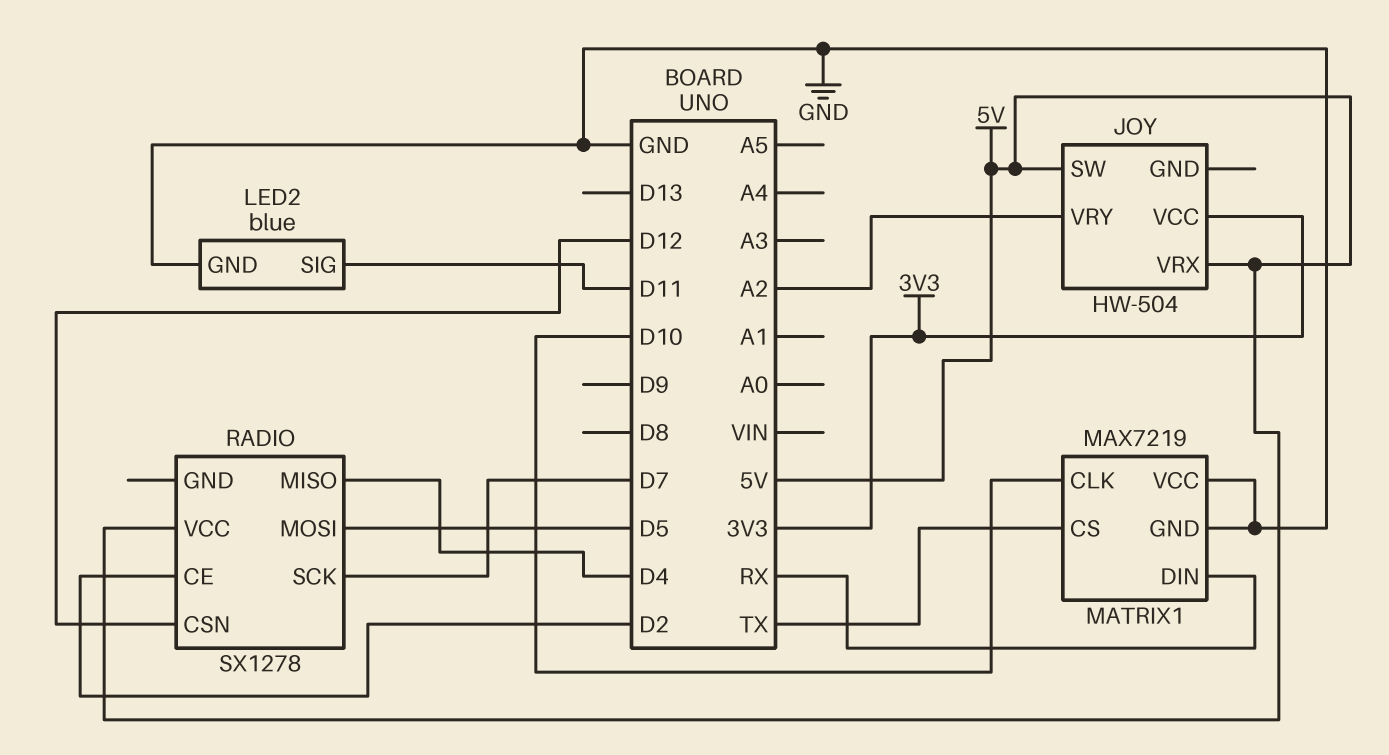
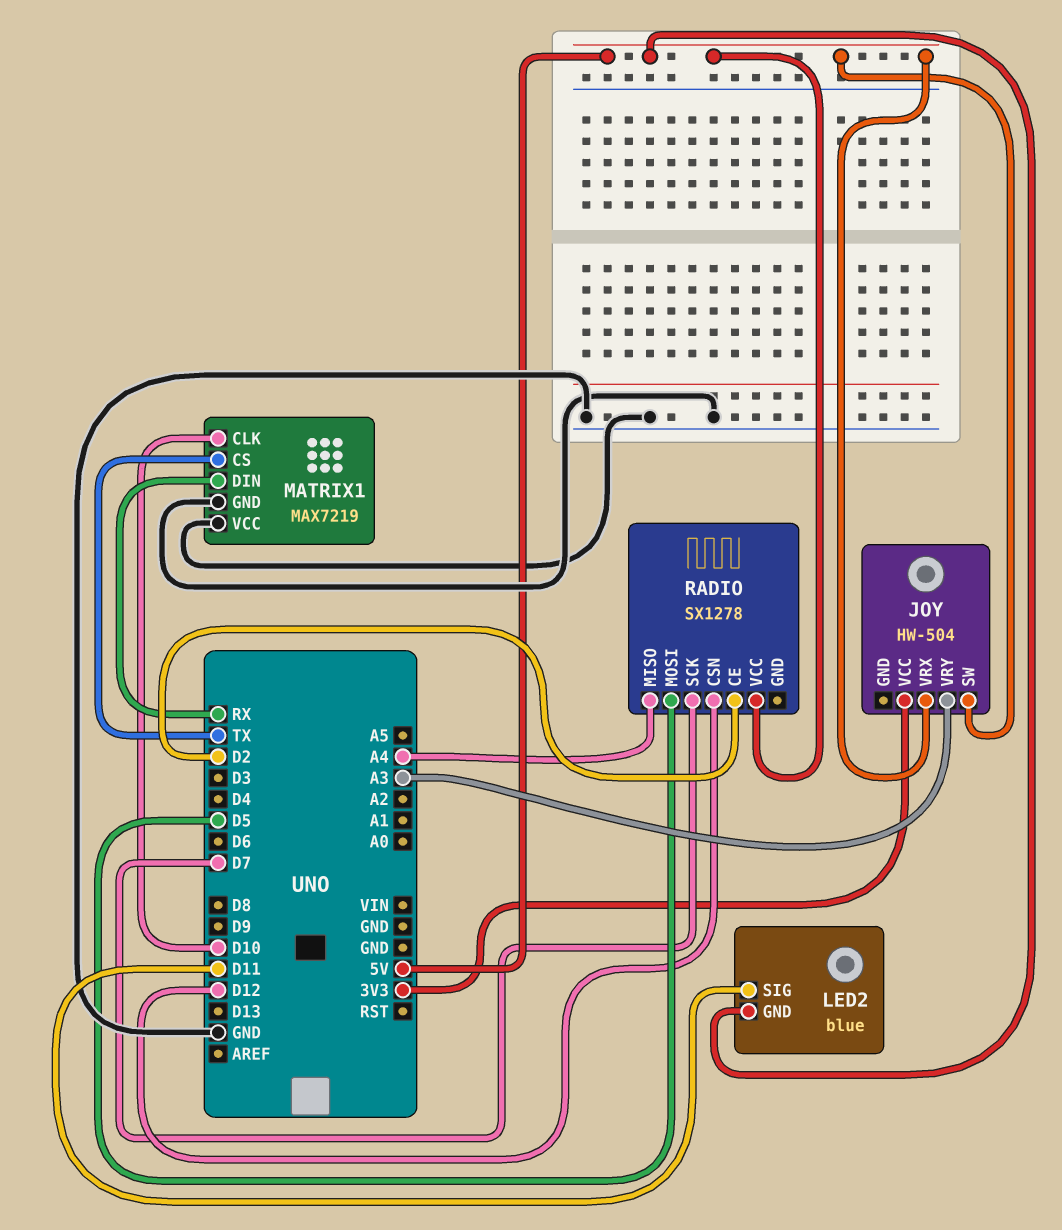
JOY pin VRY: A2 -> A3
LED2 pin GND: GND -> 5V
RADIO pin MISO: D4 -> A4

